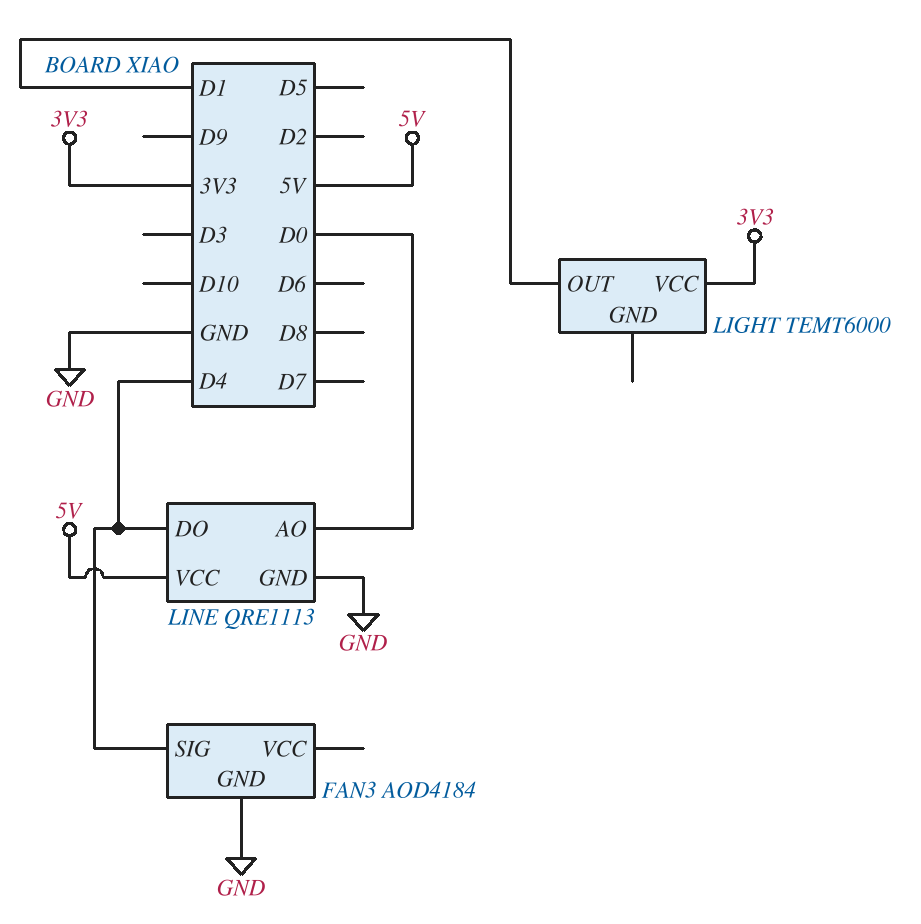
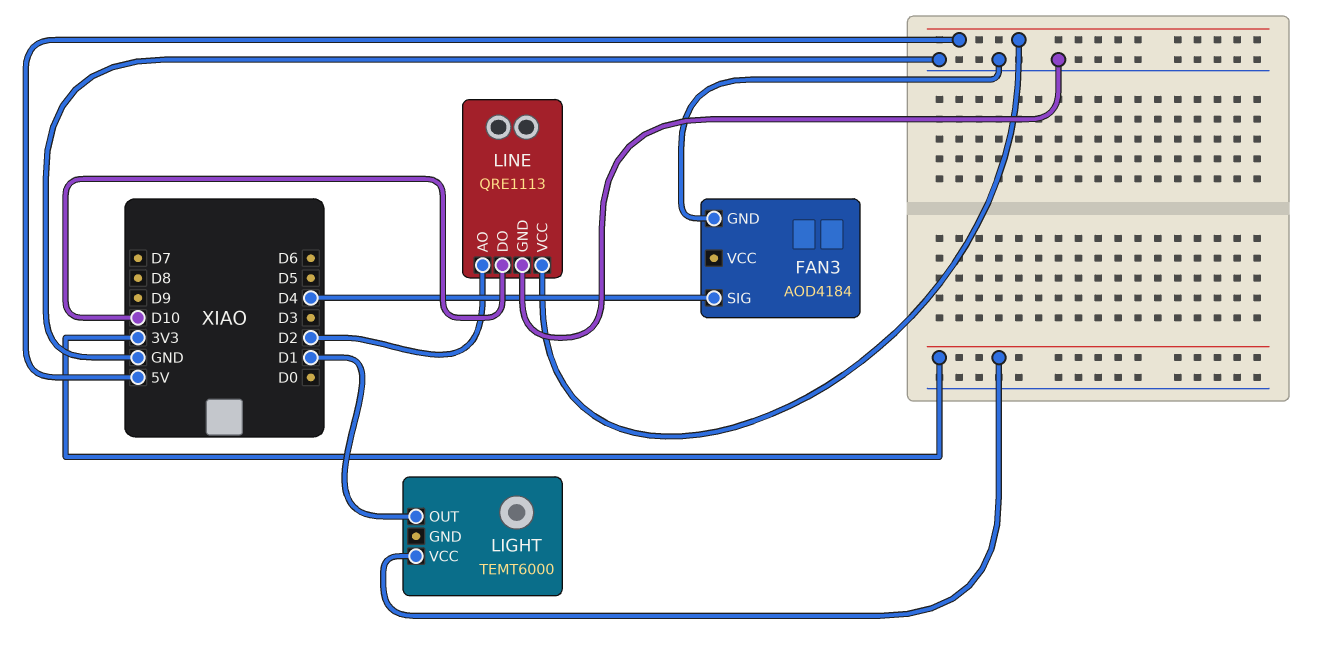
LINE pin AO: D0 -> D2
LINE pin DO: D4 -> D10

